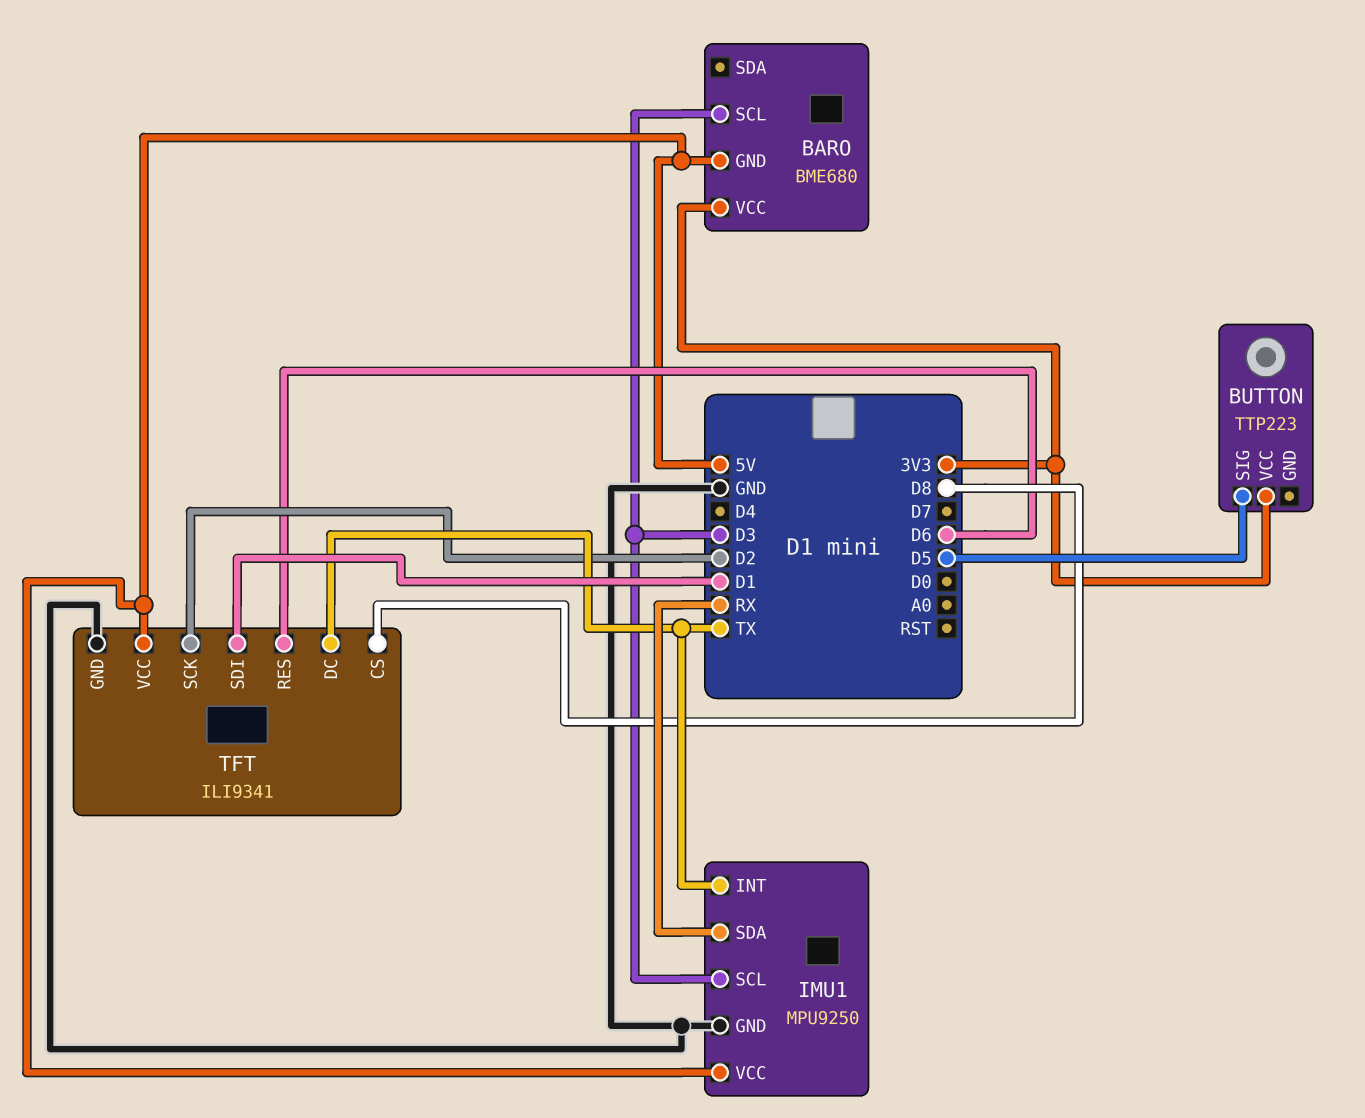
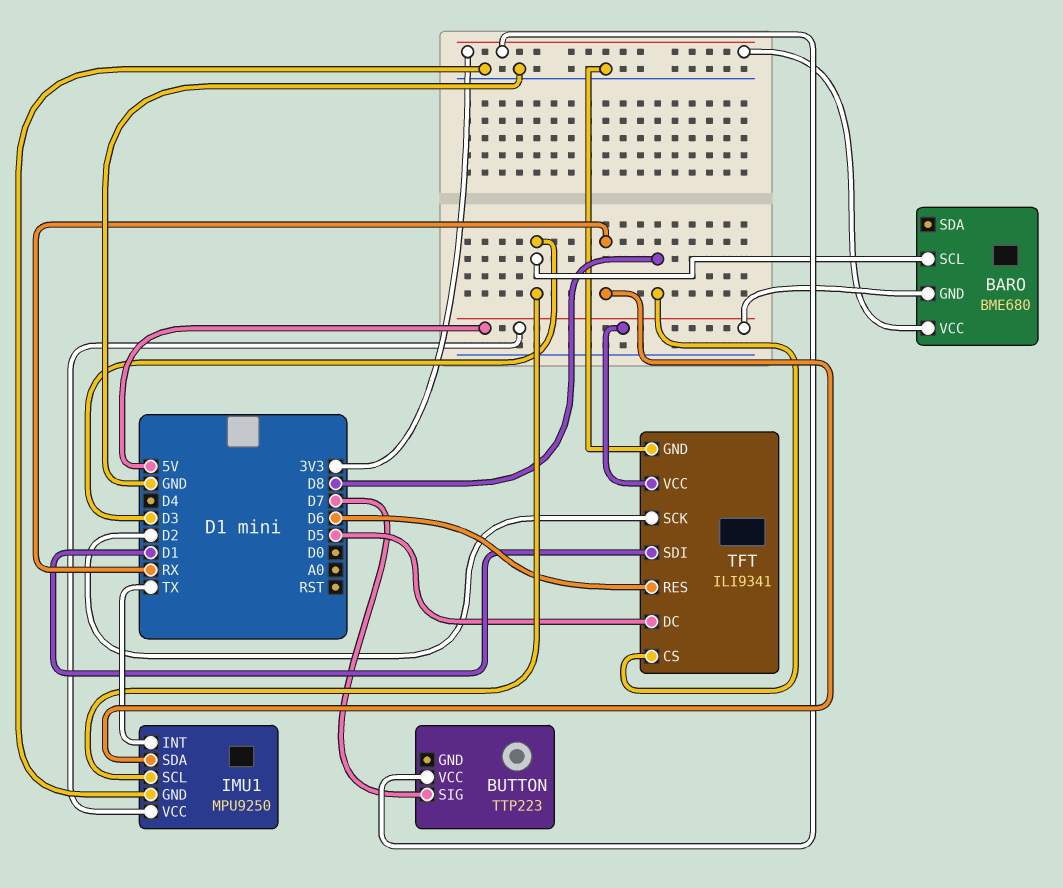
BUTTON pin SIG: D5 -> D7
TFT pin DC: TX -> D5

